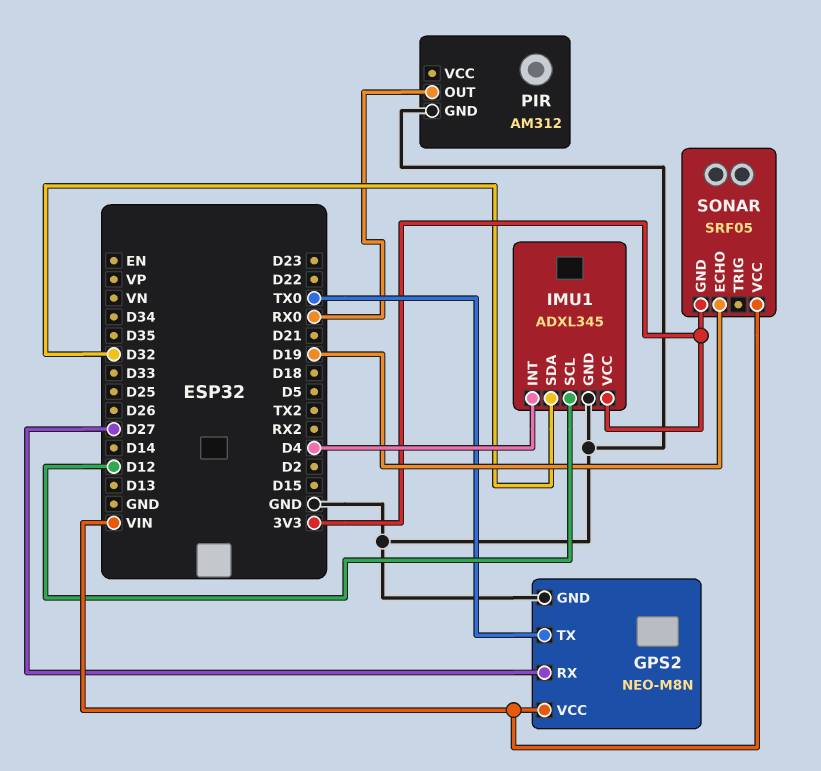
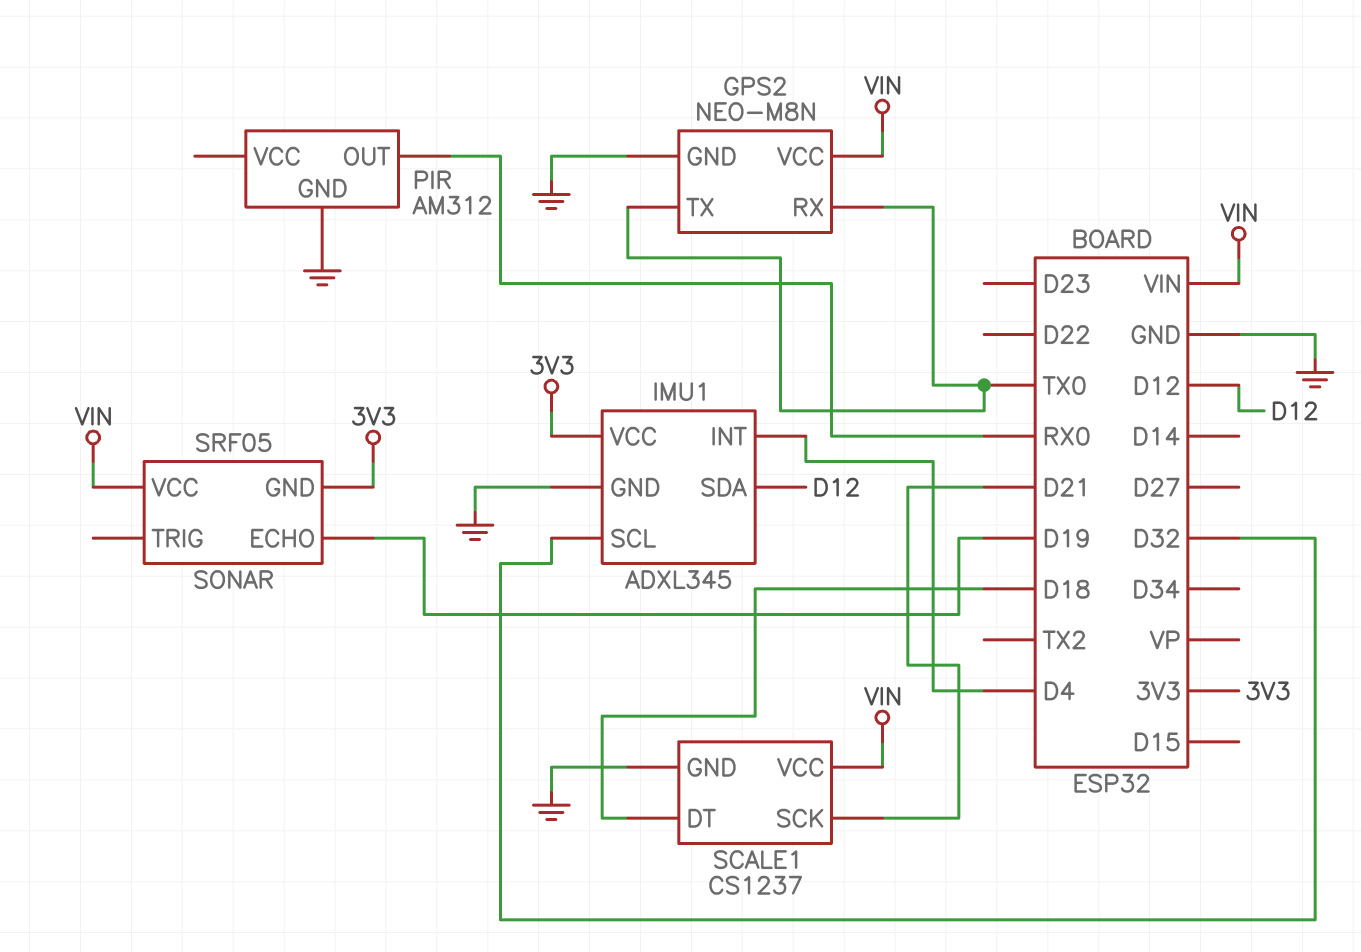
GPS2 pin RX: D27 -> TX0
IMU1 pin SCL: D12 -> D32
IMU1 pin SDA: D32 -> D12
SCALE1: none -> CS1237
SCALE1 pin DT: none -> D18
SCALE1 pin GND: none -> GND
SCALE1 pin SCK: none -> D21
SCALE1 pin VCC: none -> VIN

